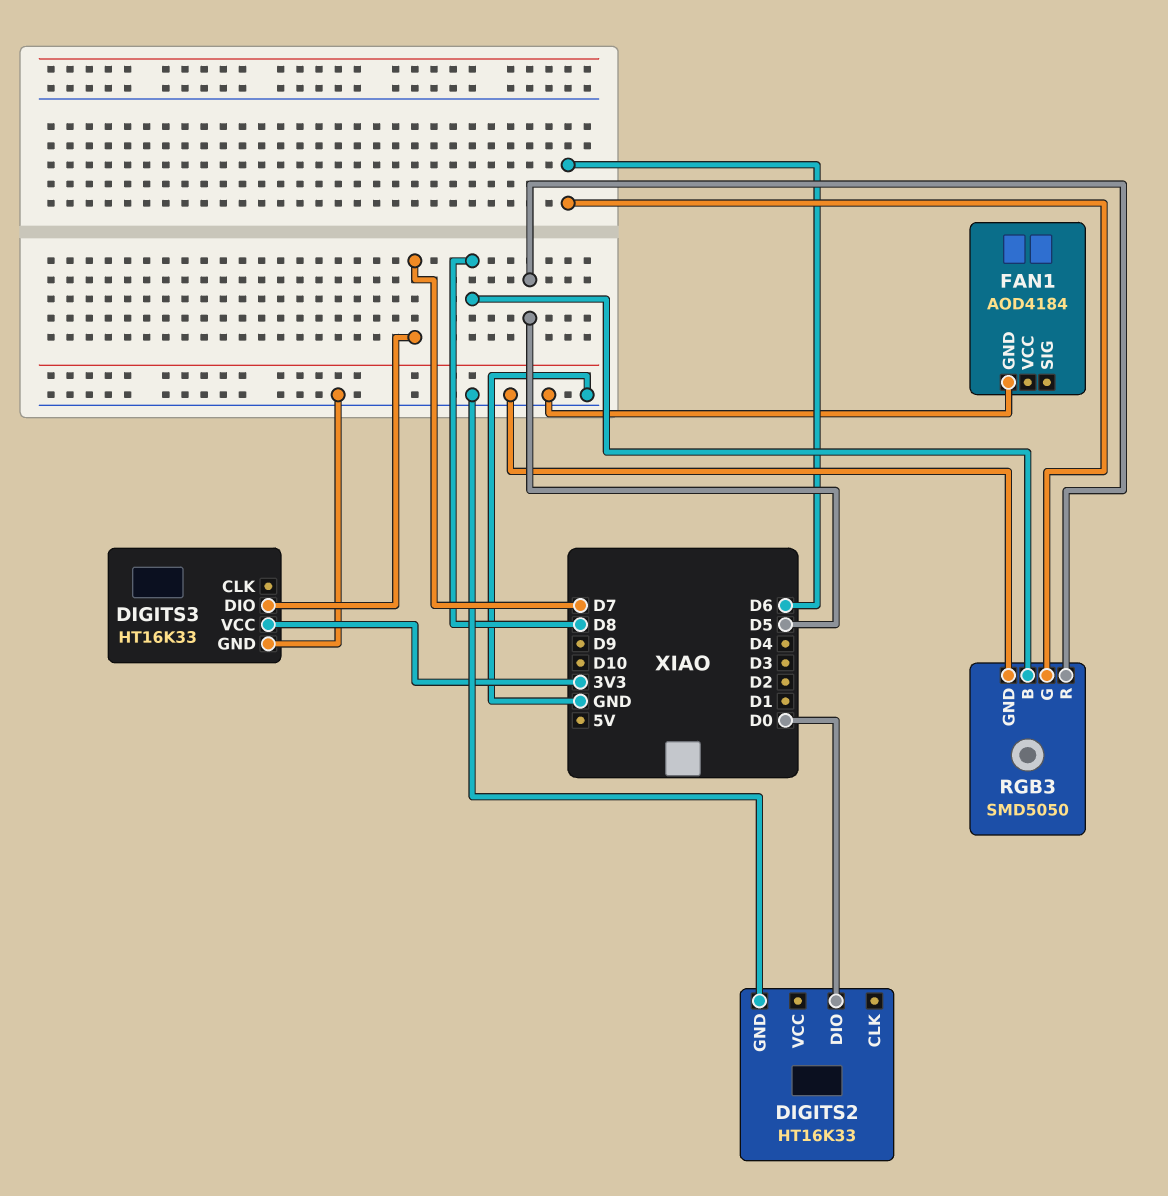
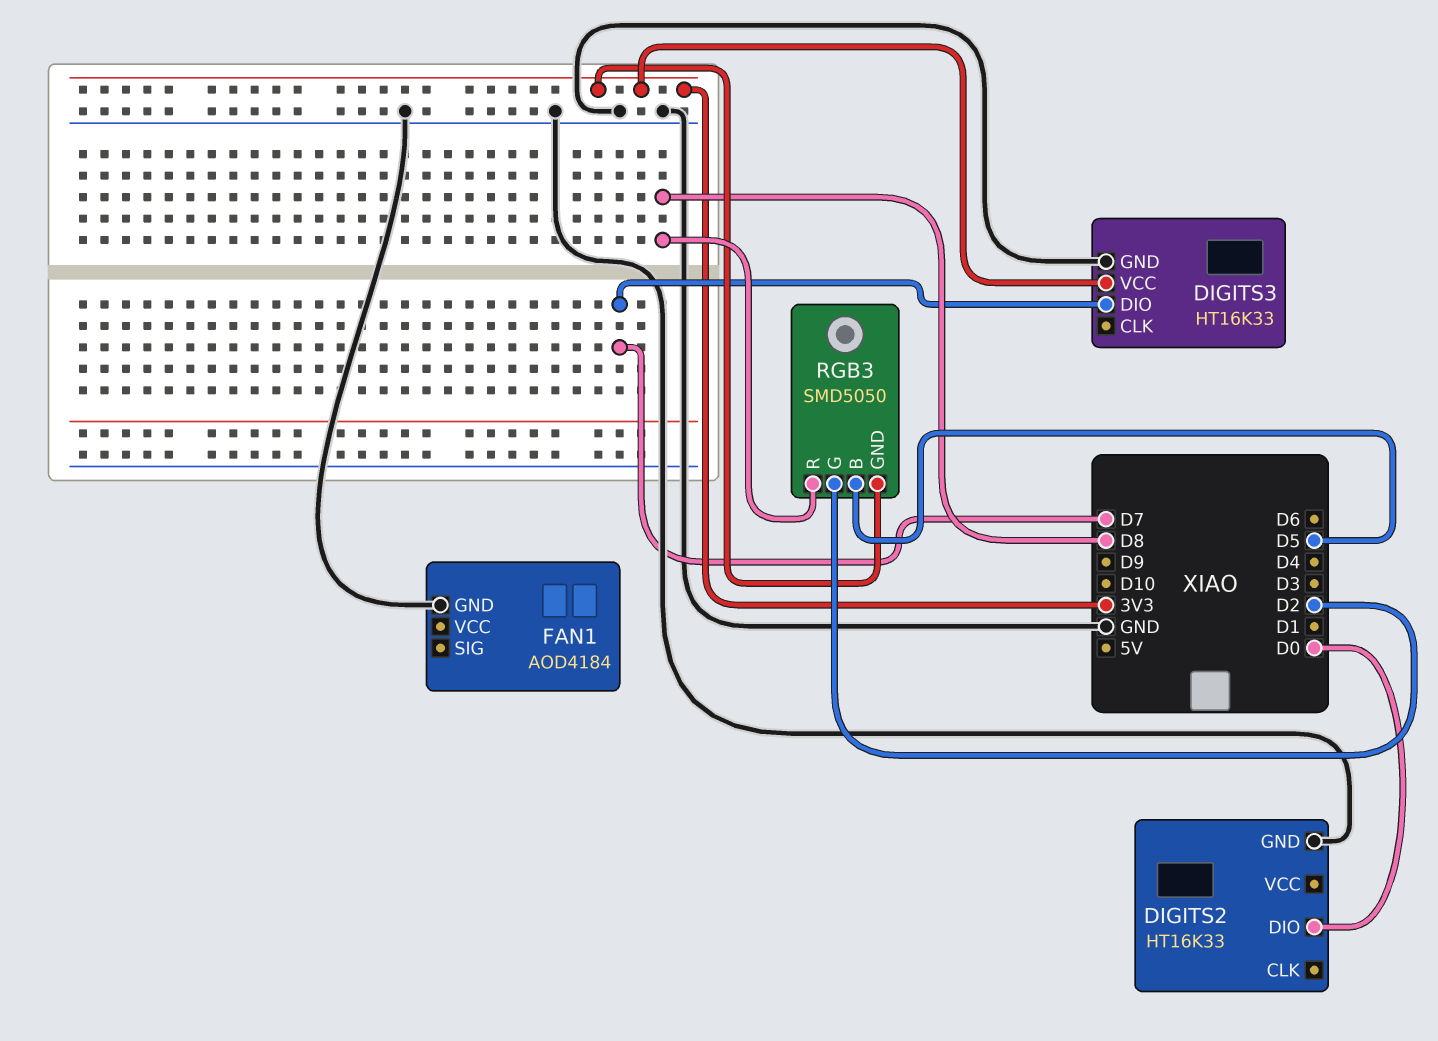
RGB3 pin B: D8 -> D5
RGB3 pin G: D6 -> D2
RGB3 pin GND: GND -> 3V3
RGB3 pin R: D5 -> D8

